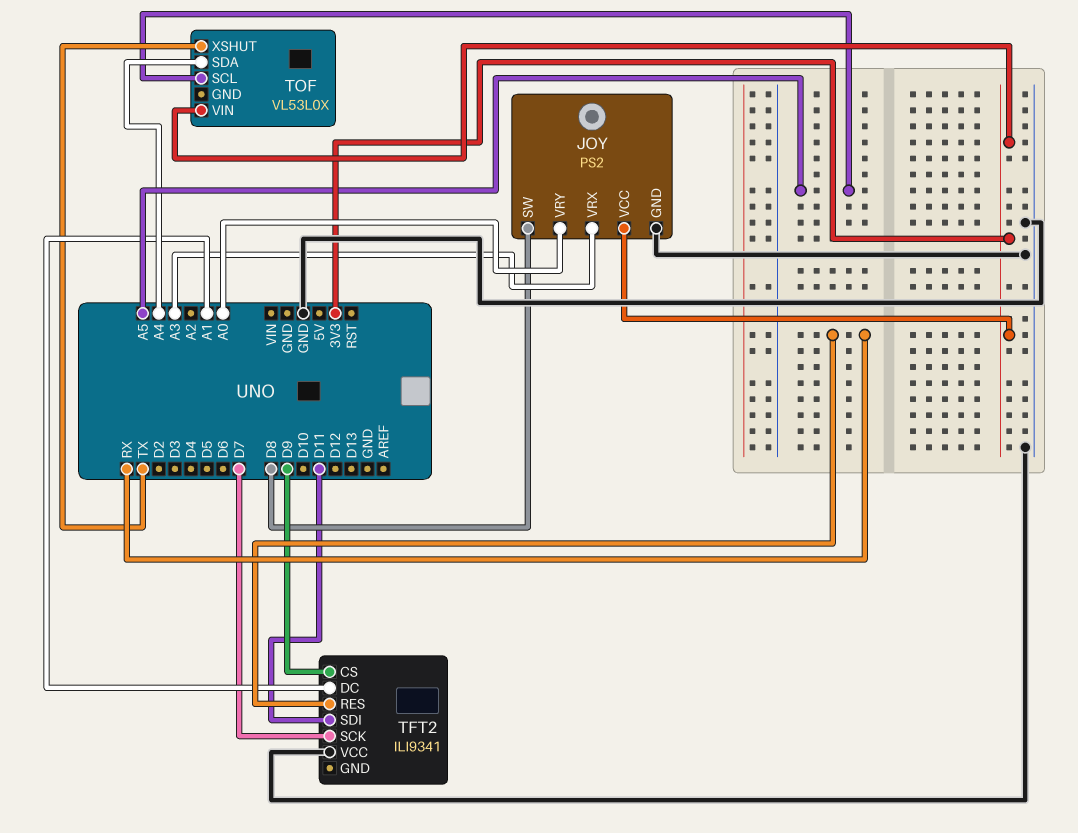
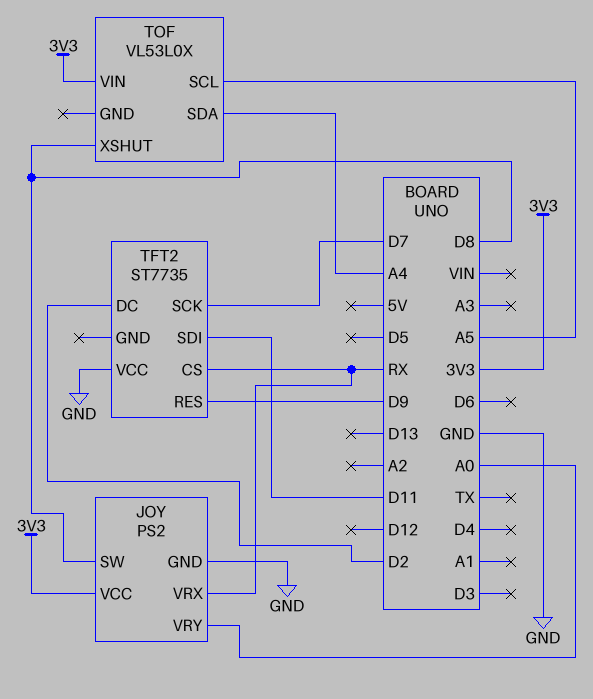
JOY pin VRX: A3 -> RX
TFT2: ILI9341 -> ST7735
TFT2 pin CS: D9 -> RX
TFT2 pin DC: A1 -> D2
TFT2 pin RES: RX -> D9
TOF pin XSHUT: TX -> D8

